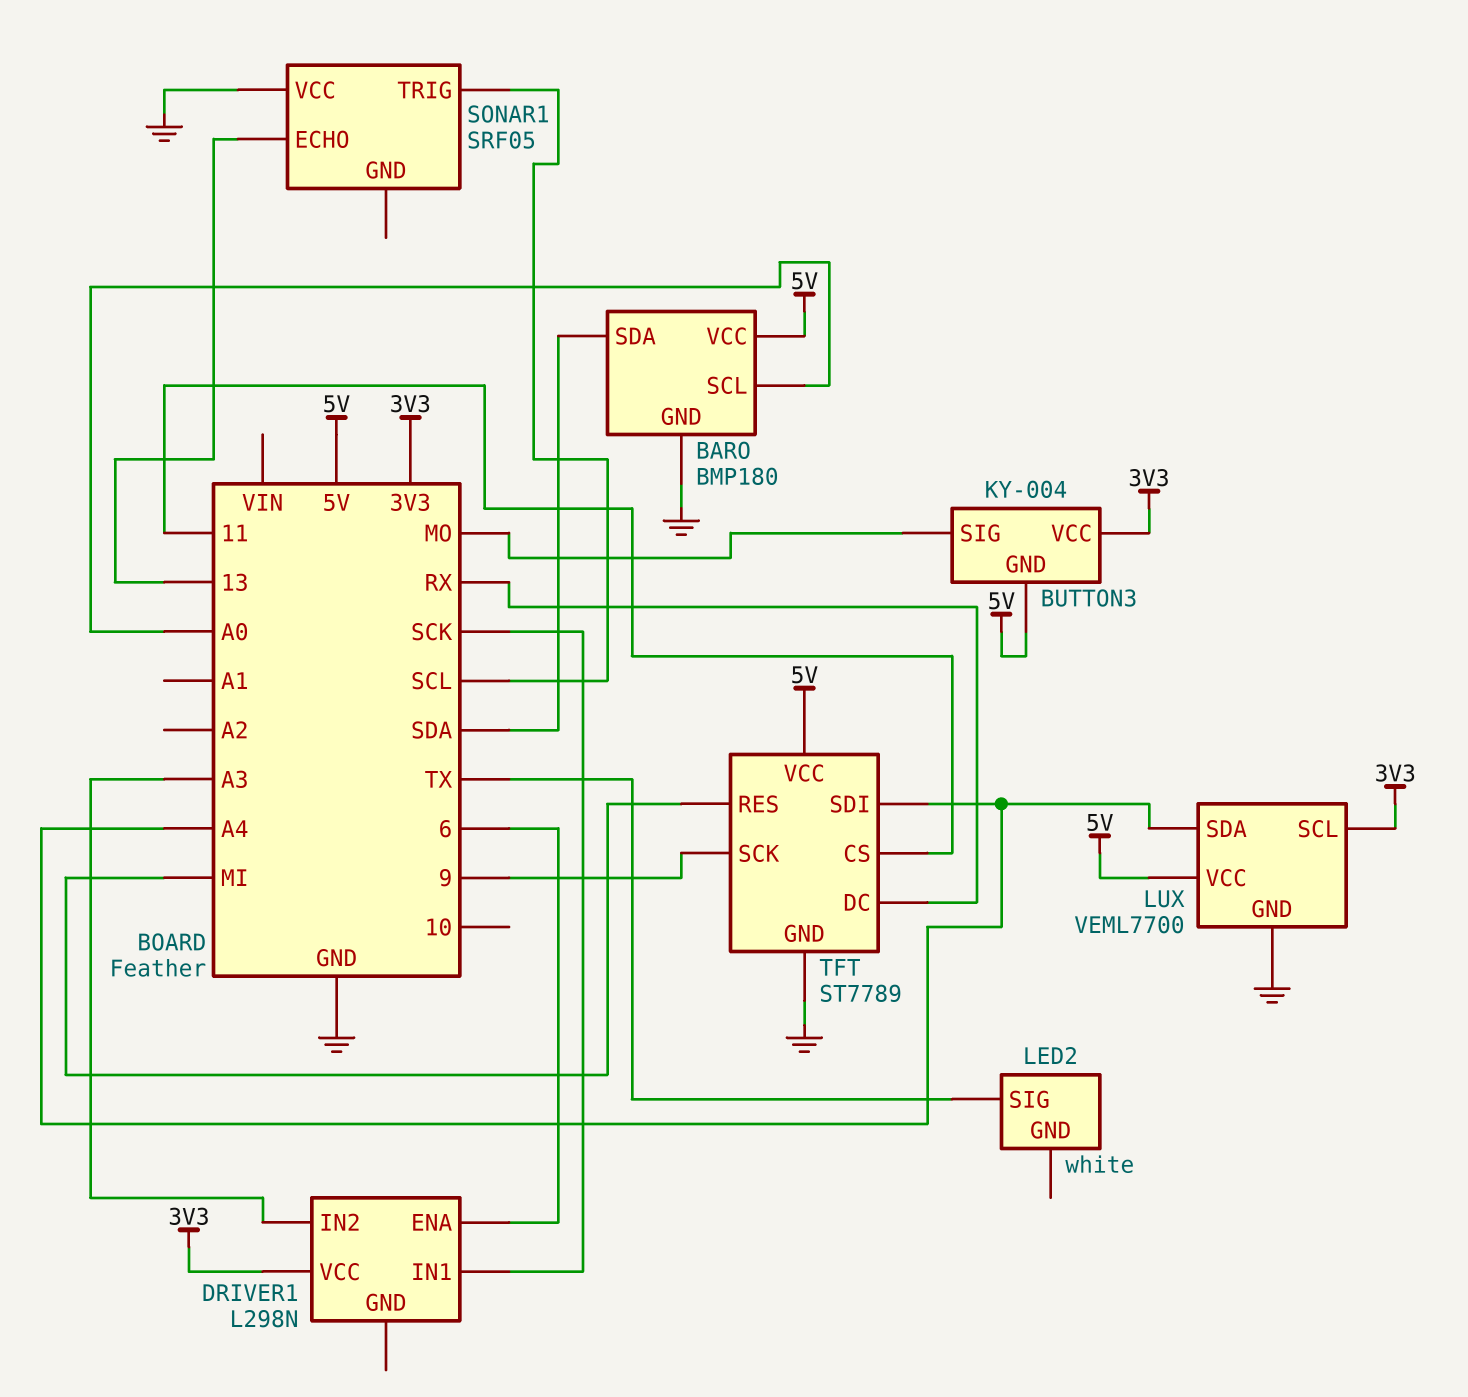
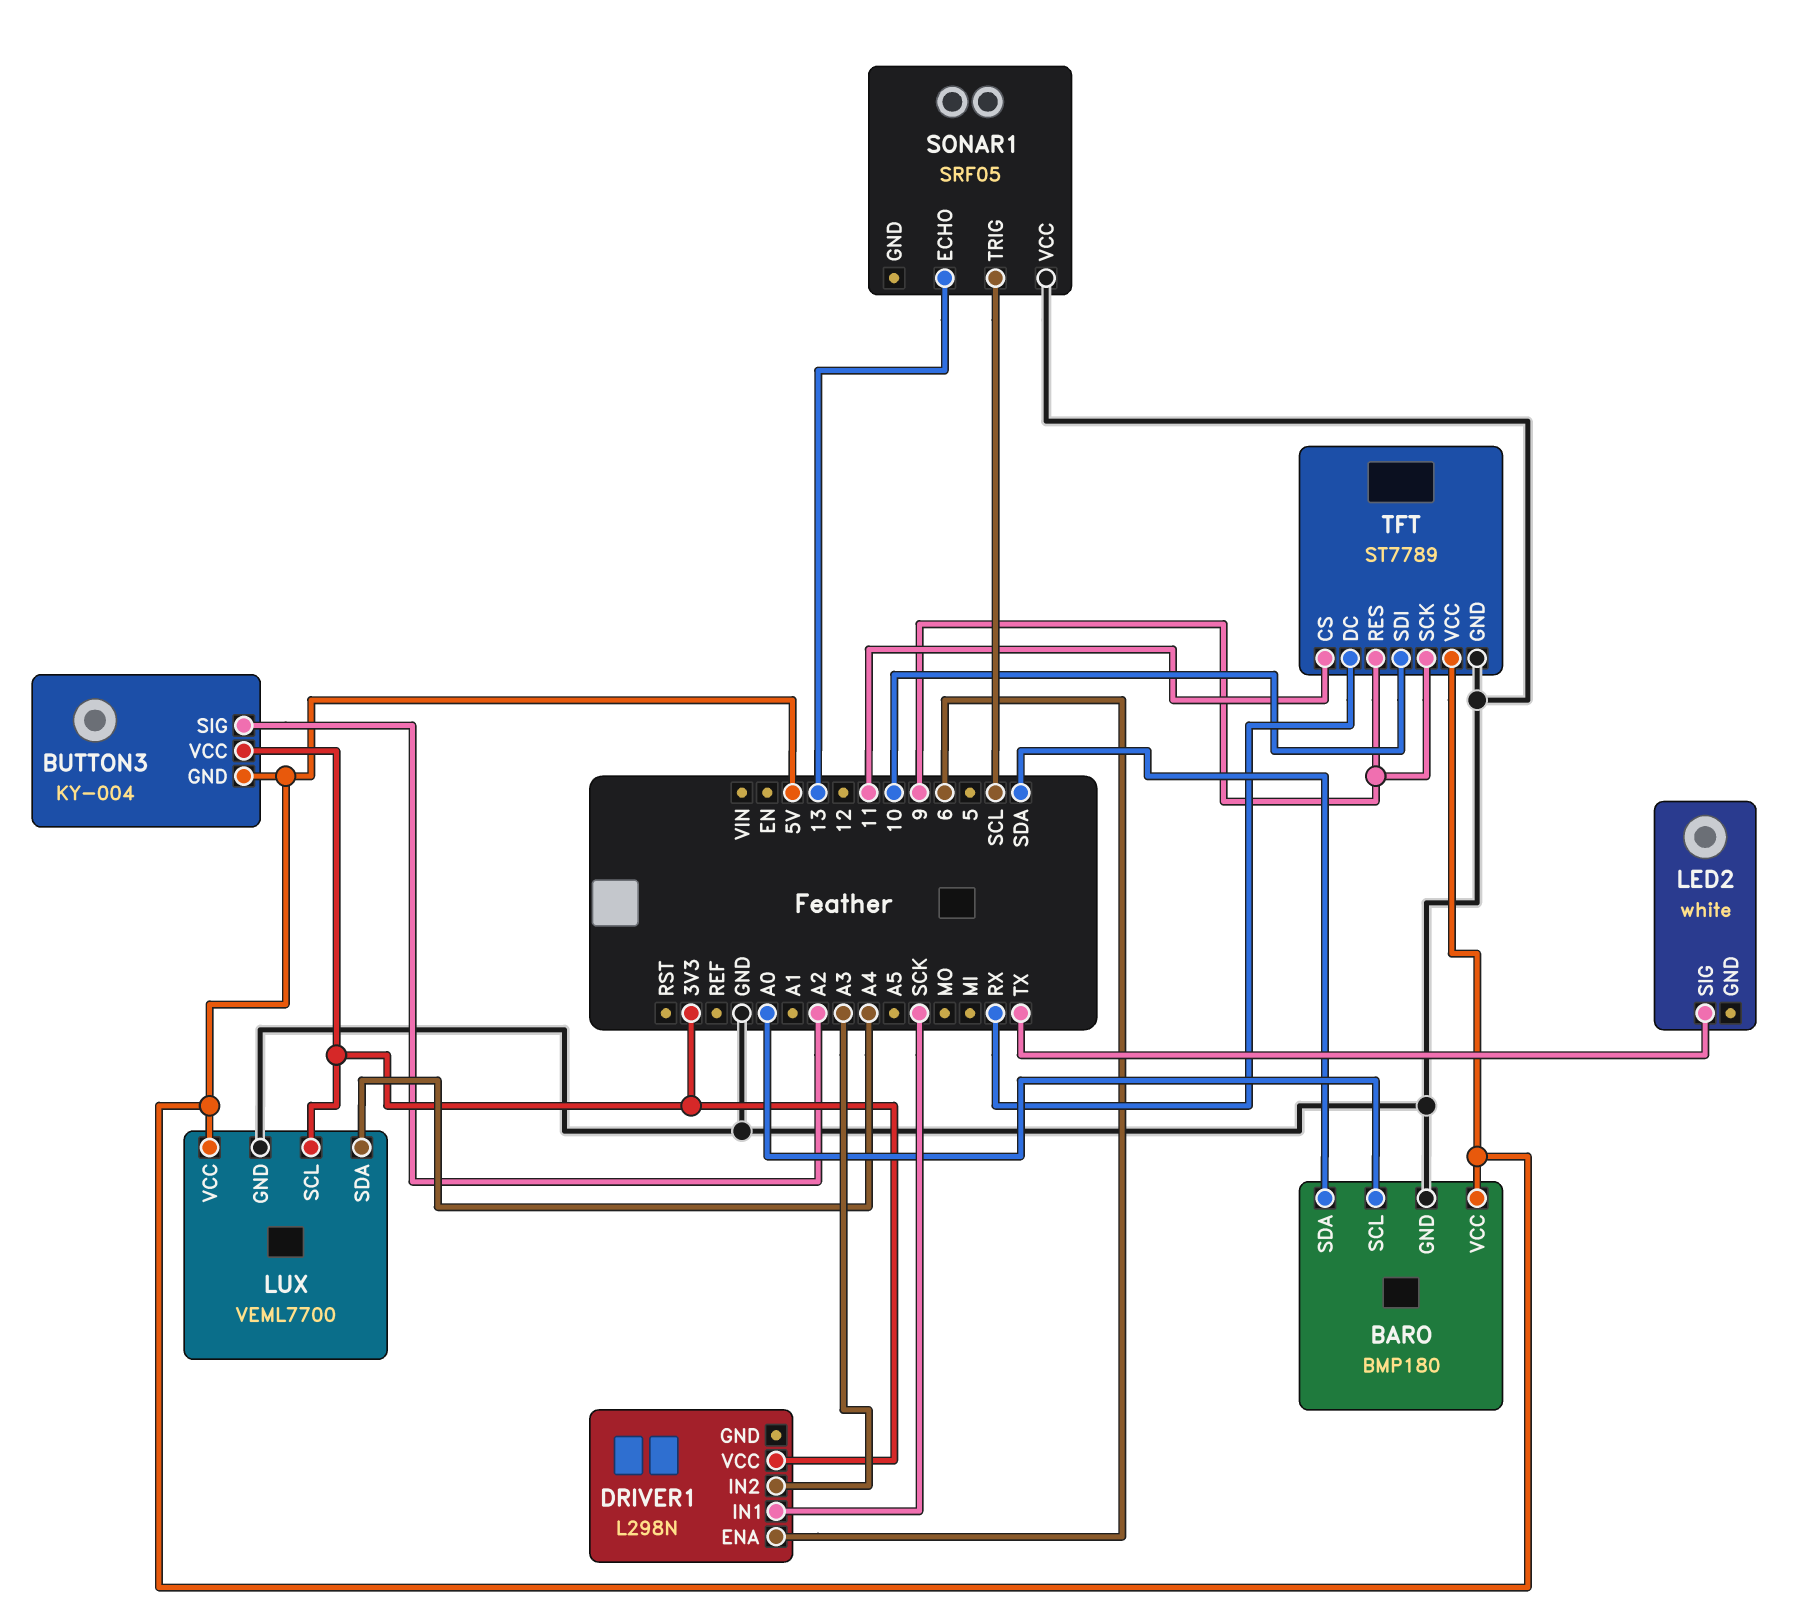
BUTTON3 pin SIG: MO -> A2
TFT pin RES: MI -> 9
TFT pin SDI: A4 -> 10

